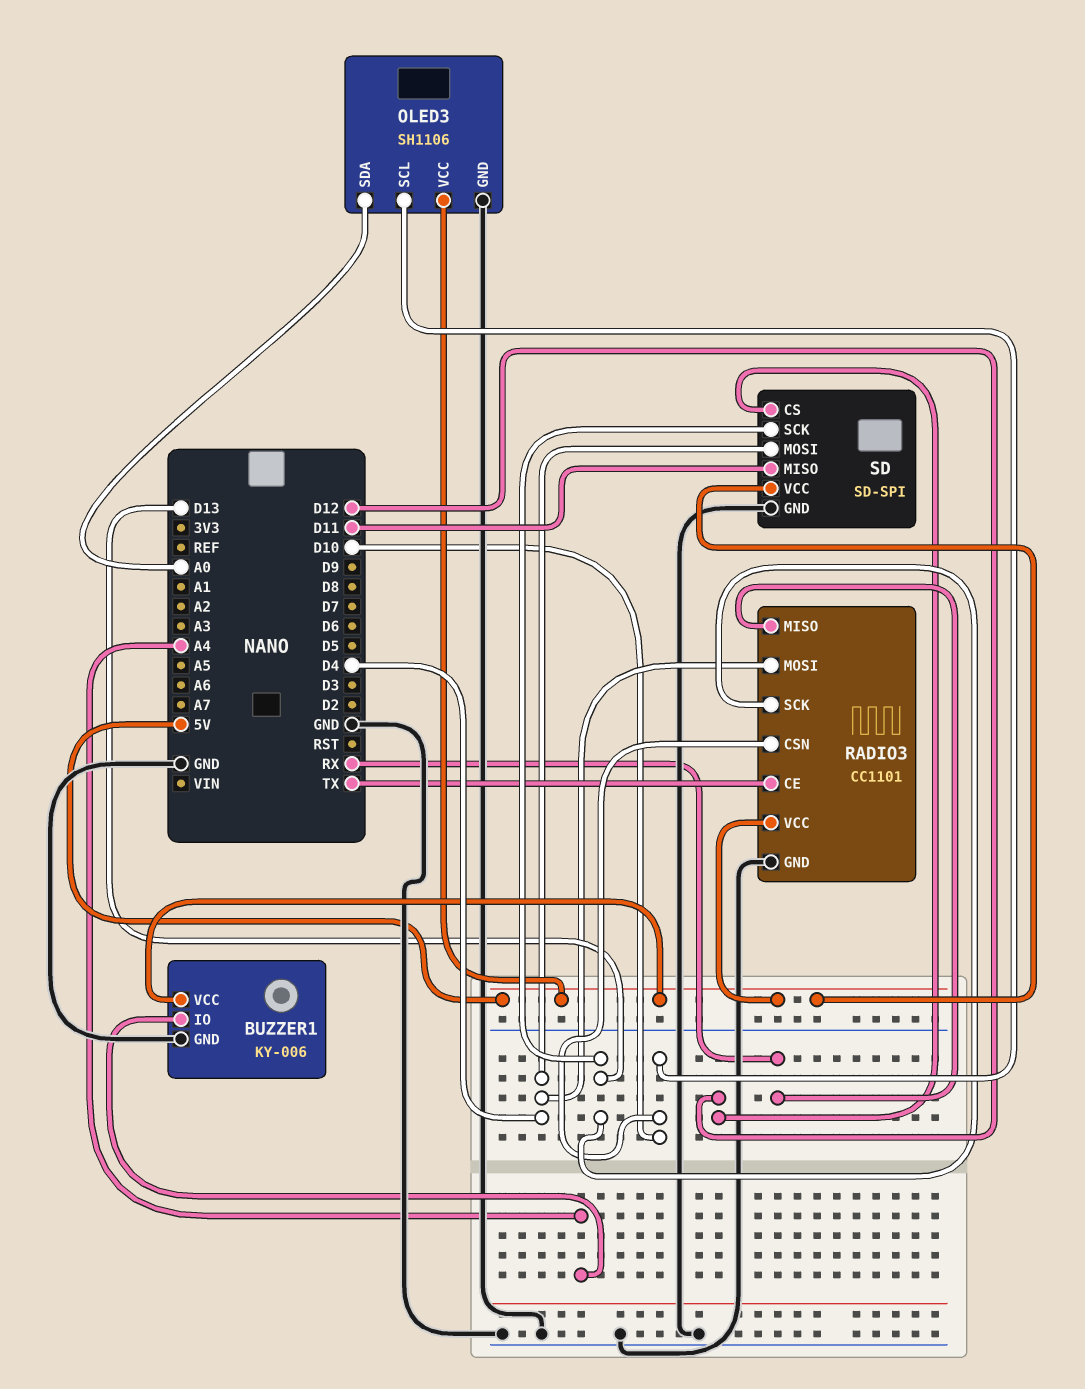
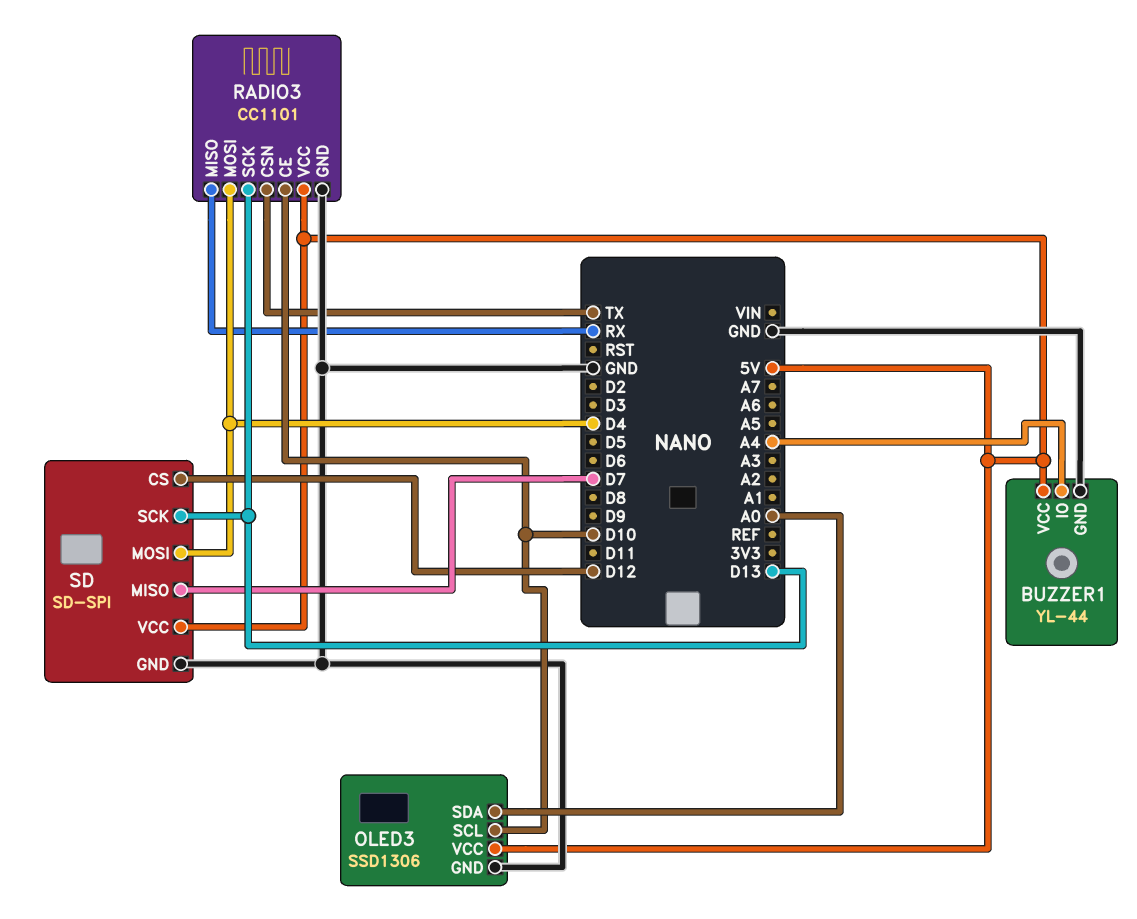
BUZZER1: KY-006 -> YL-44
OLED3: SH1106 -> SSD1306
RADIO3 pin CE: TX -> D10
RADIO3 pin CSN: D10 -> TX
SD pin MISO: D11 -> D7

